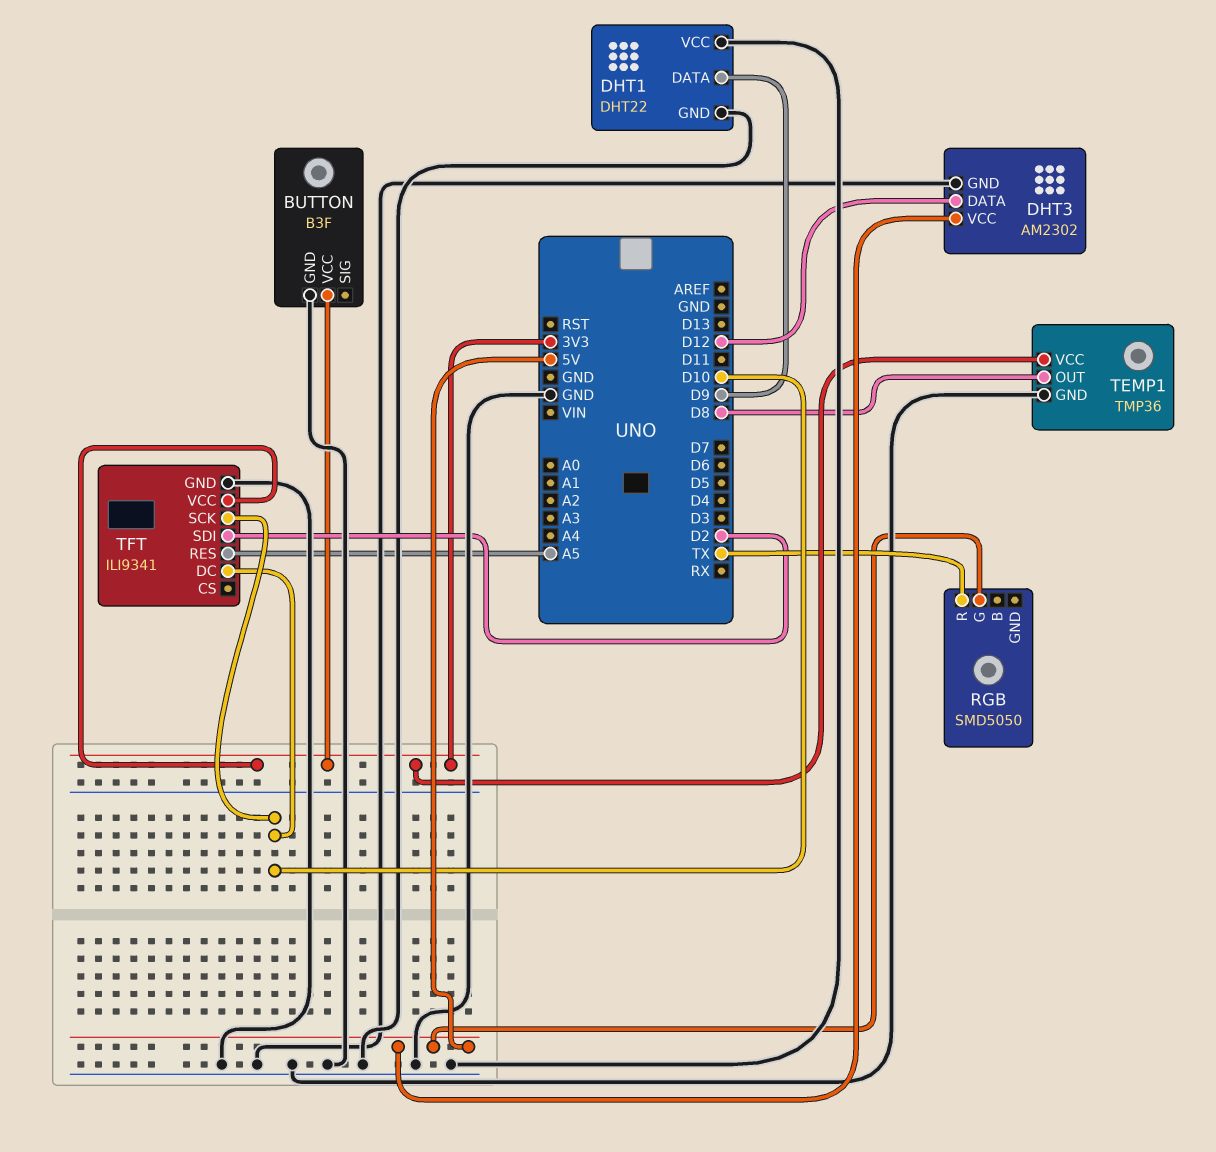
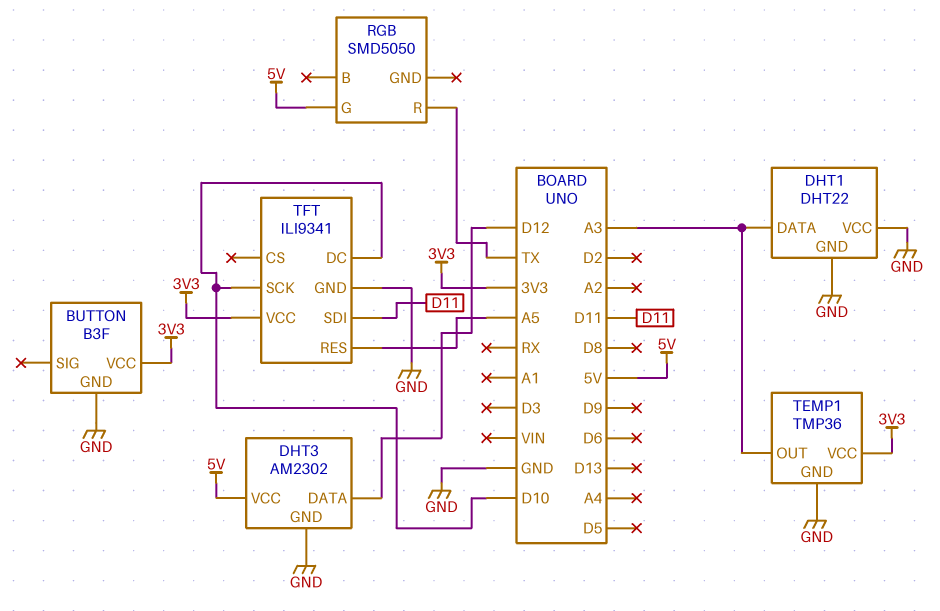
DHT1 pin DATA: D9 -> A3
TEMP1 pin OUT: D8 -> A3
TFT pin SDI: D2 -> D11

